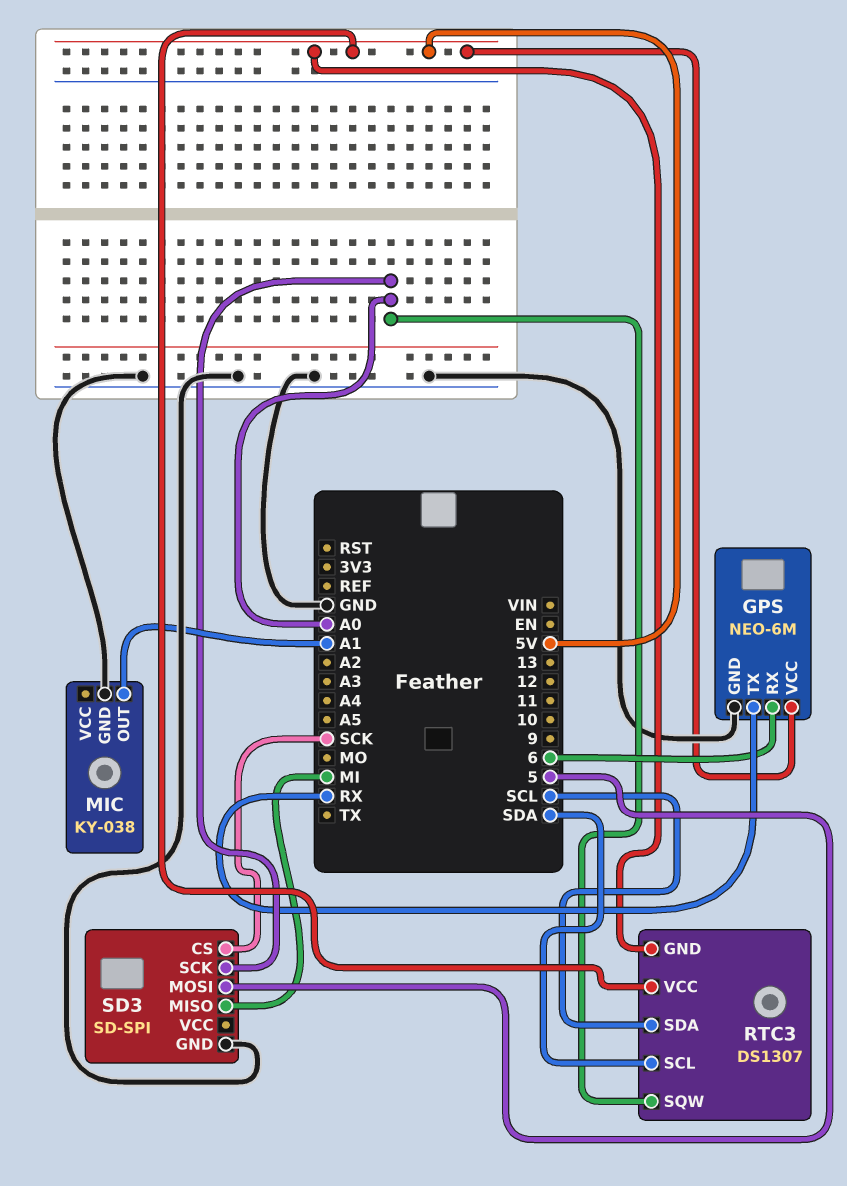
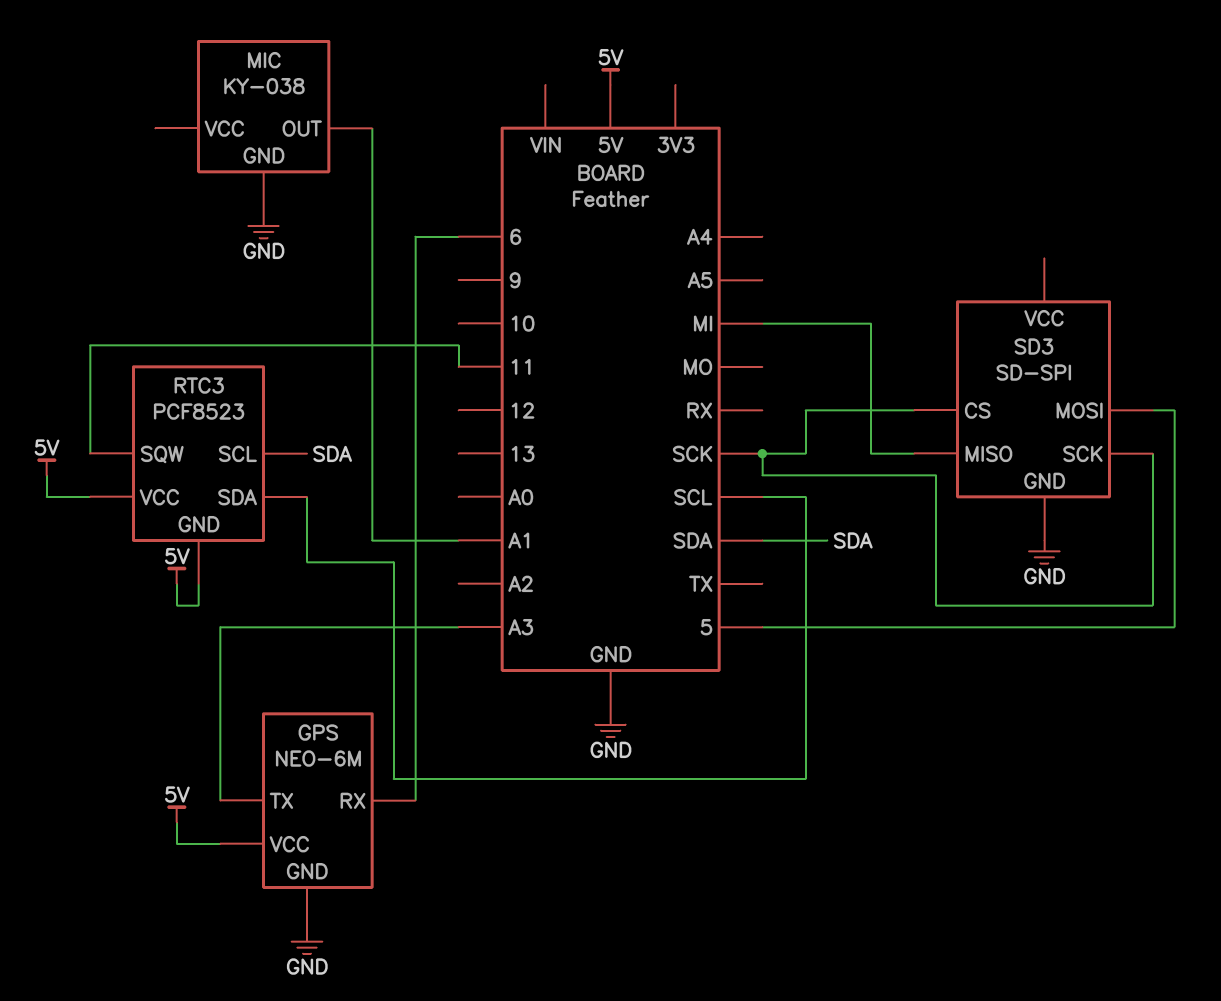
GPS pin TX: RX -> A3
RTC3: DS1307 -> PCF8523
RTC3 pin SQW: A0 -> 11
SD3 pin SCK: A0 -> SCK

